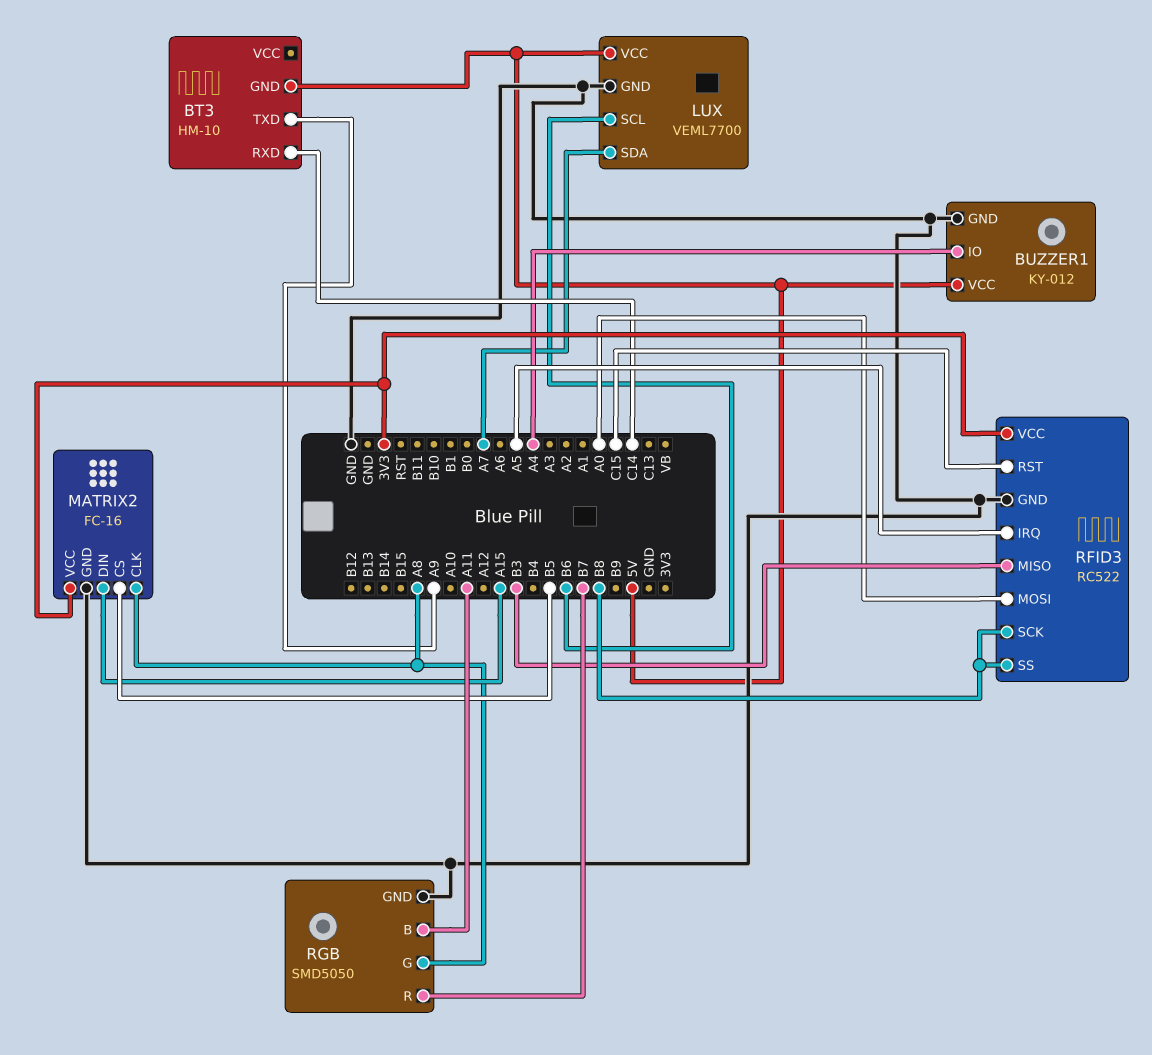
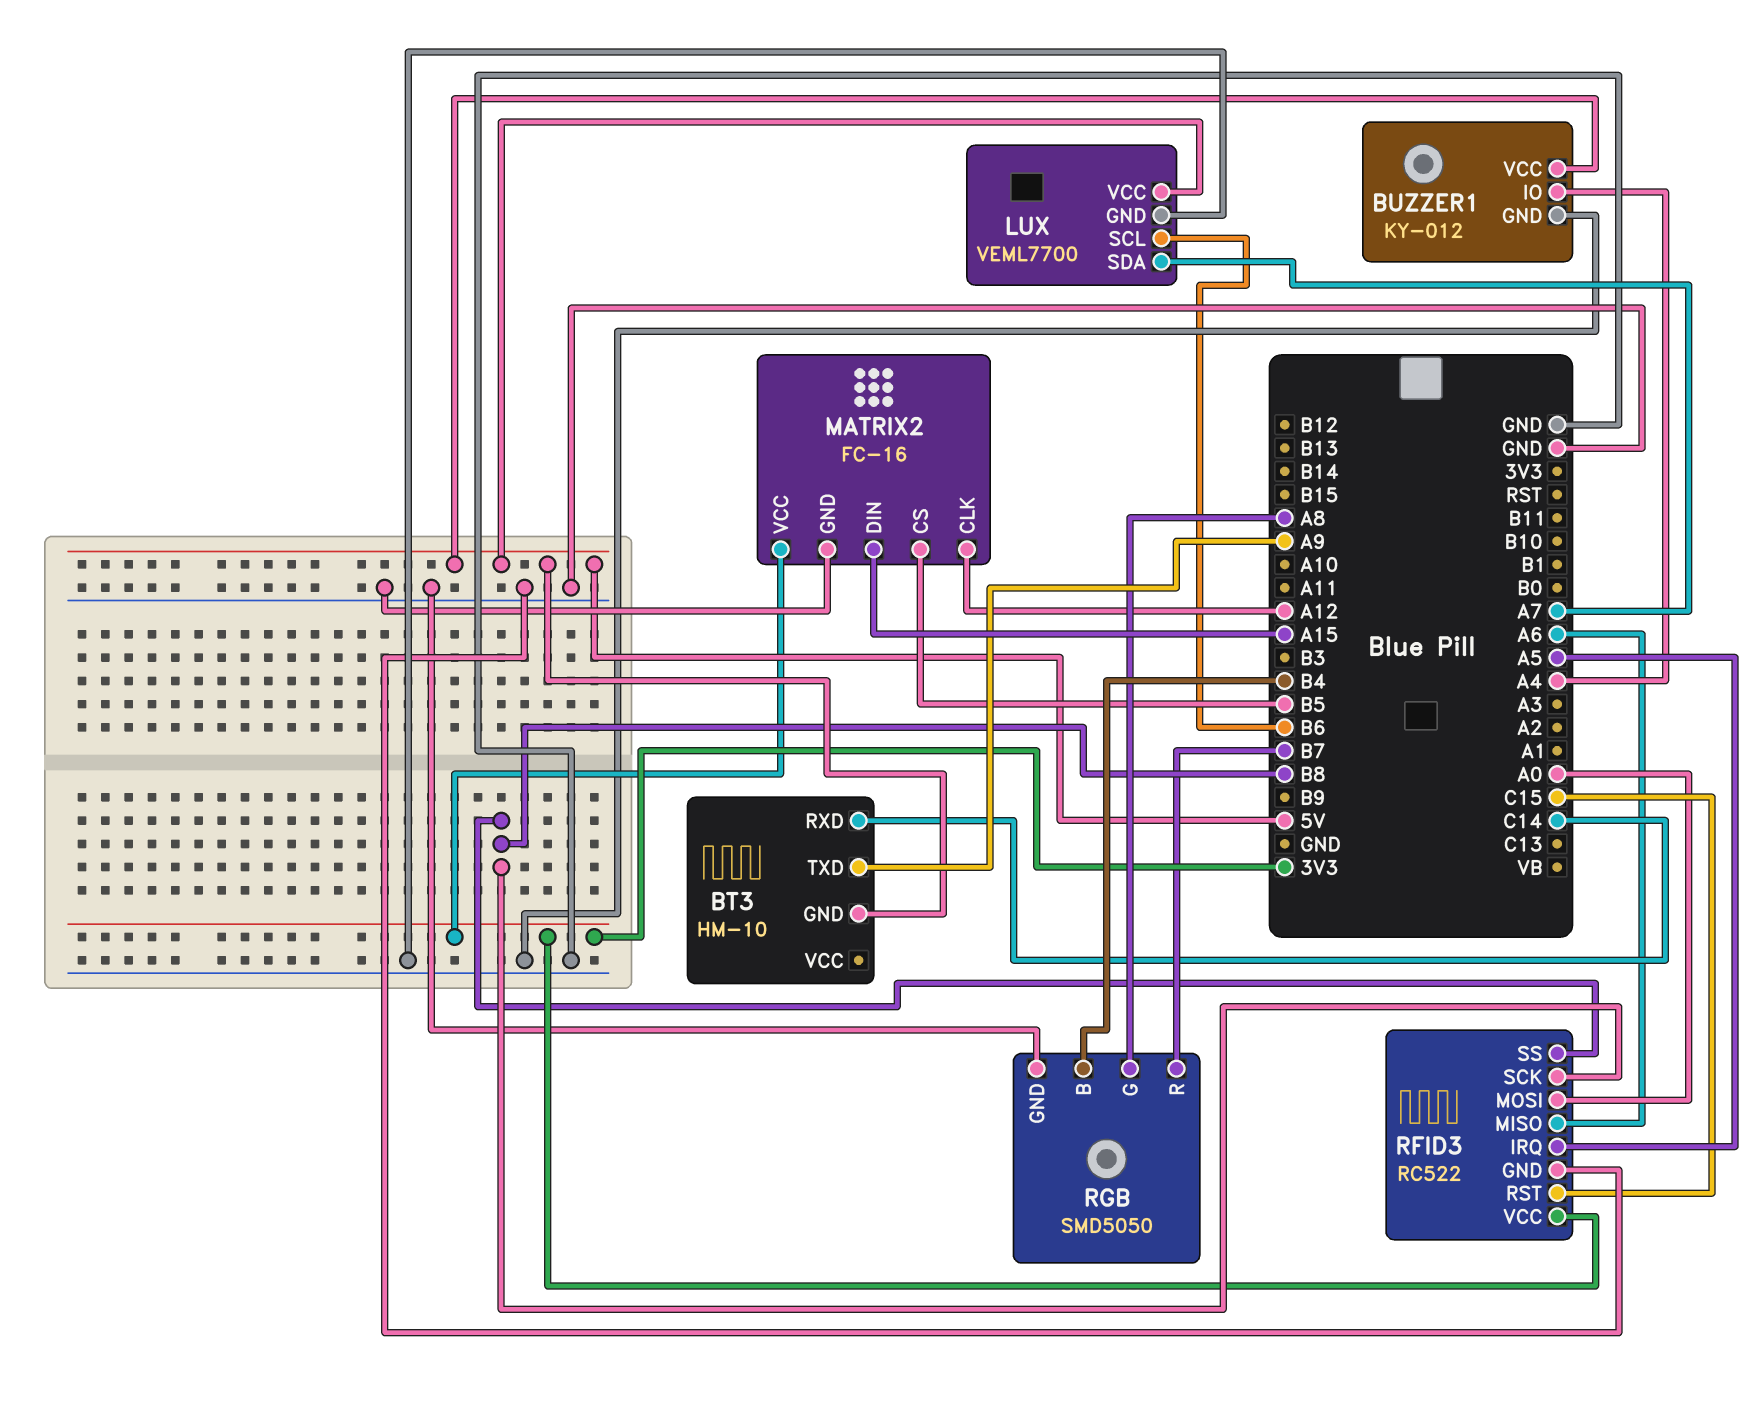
MATRIX2 pin CLK: A8 -> A12
RFID3 pin MISO: B3 -> A6
RGB pin B: A11 -> B4

